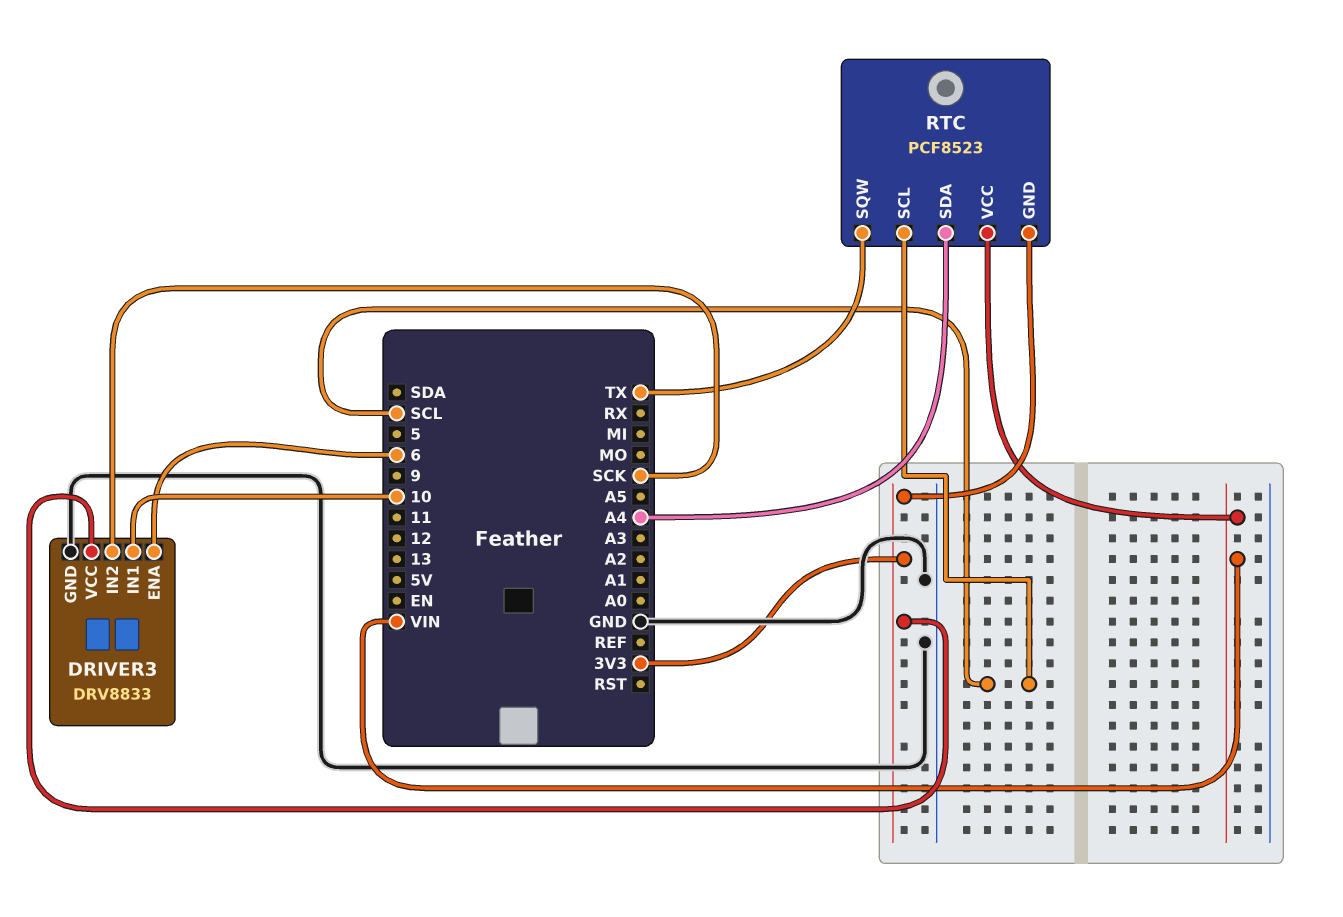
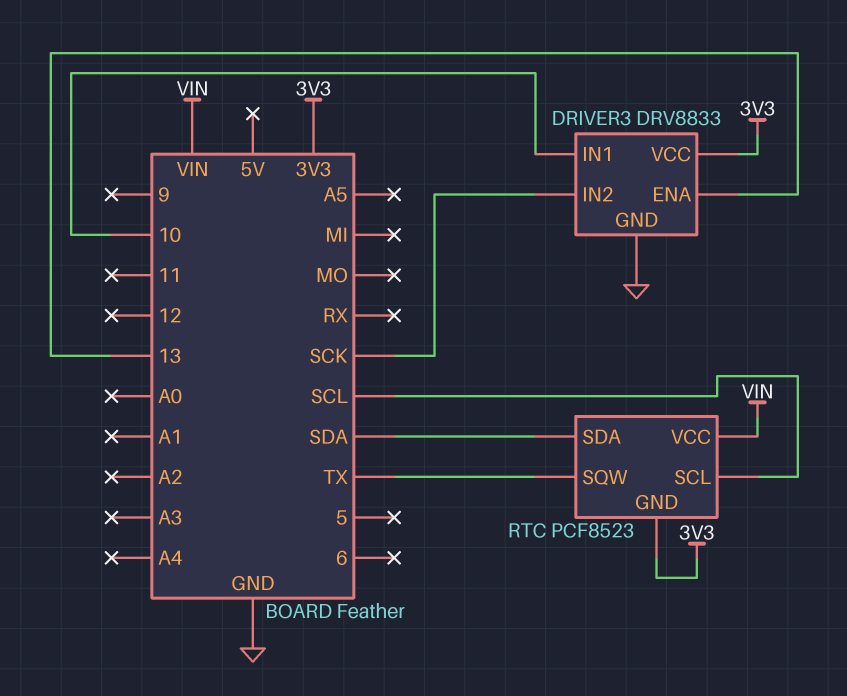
DRIVER3 pin ENA: 6 -> 13
RTC pin SDA: A4 -> SDA

